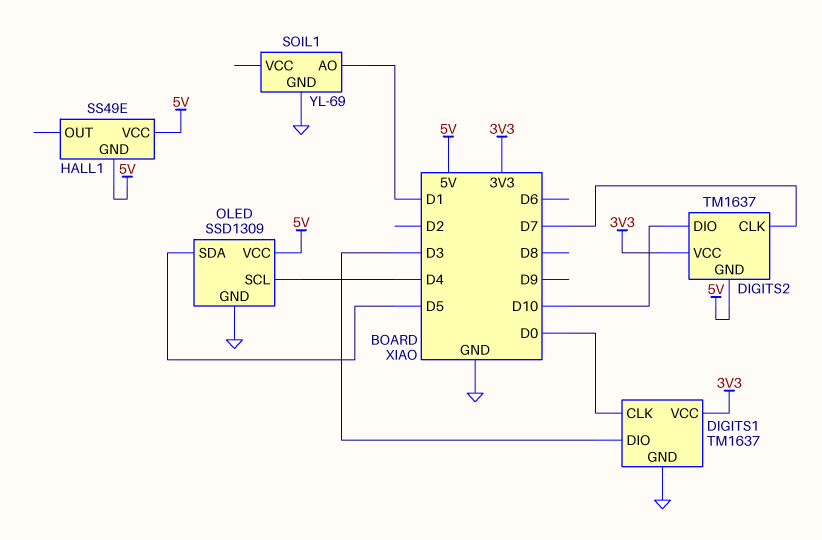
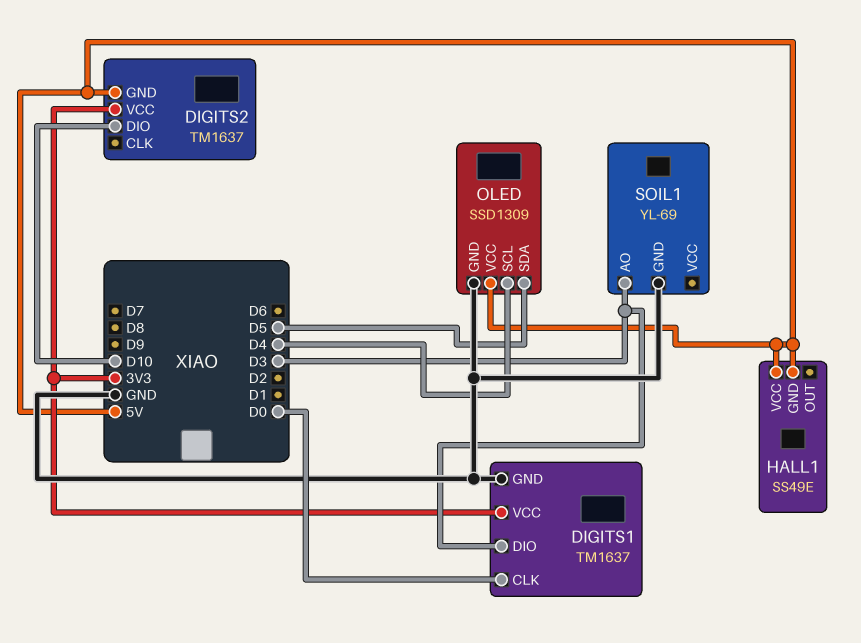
DIGITS2 pin CLK: D7 -> none
SOIL1 pin AO: D1 -> D3

